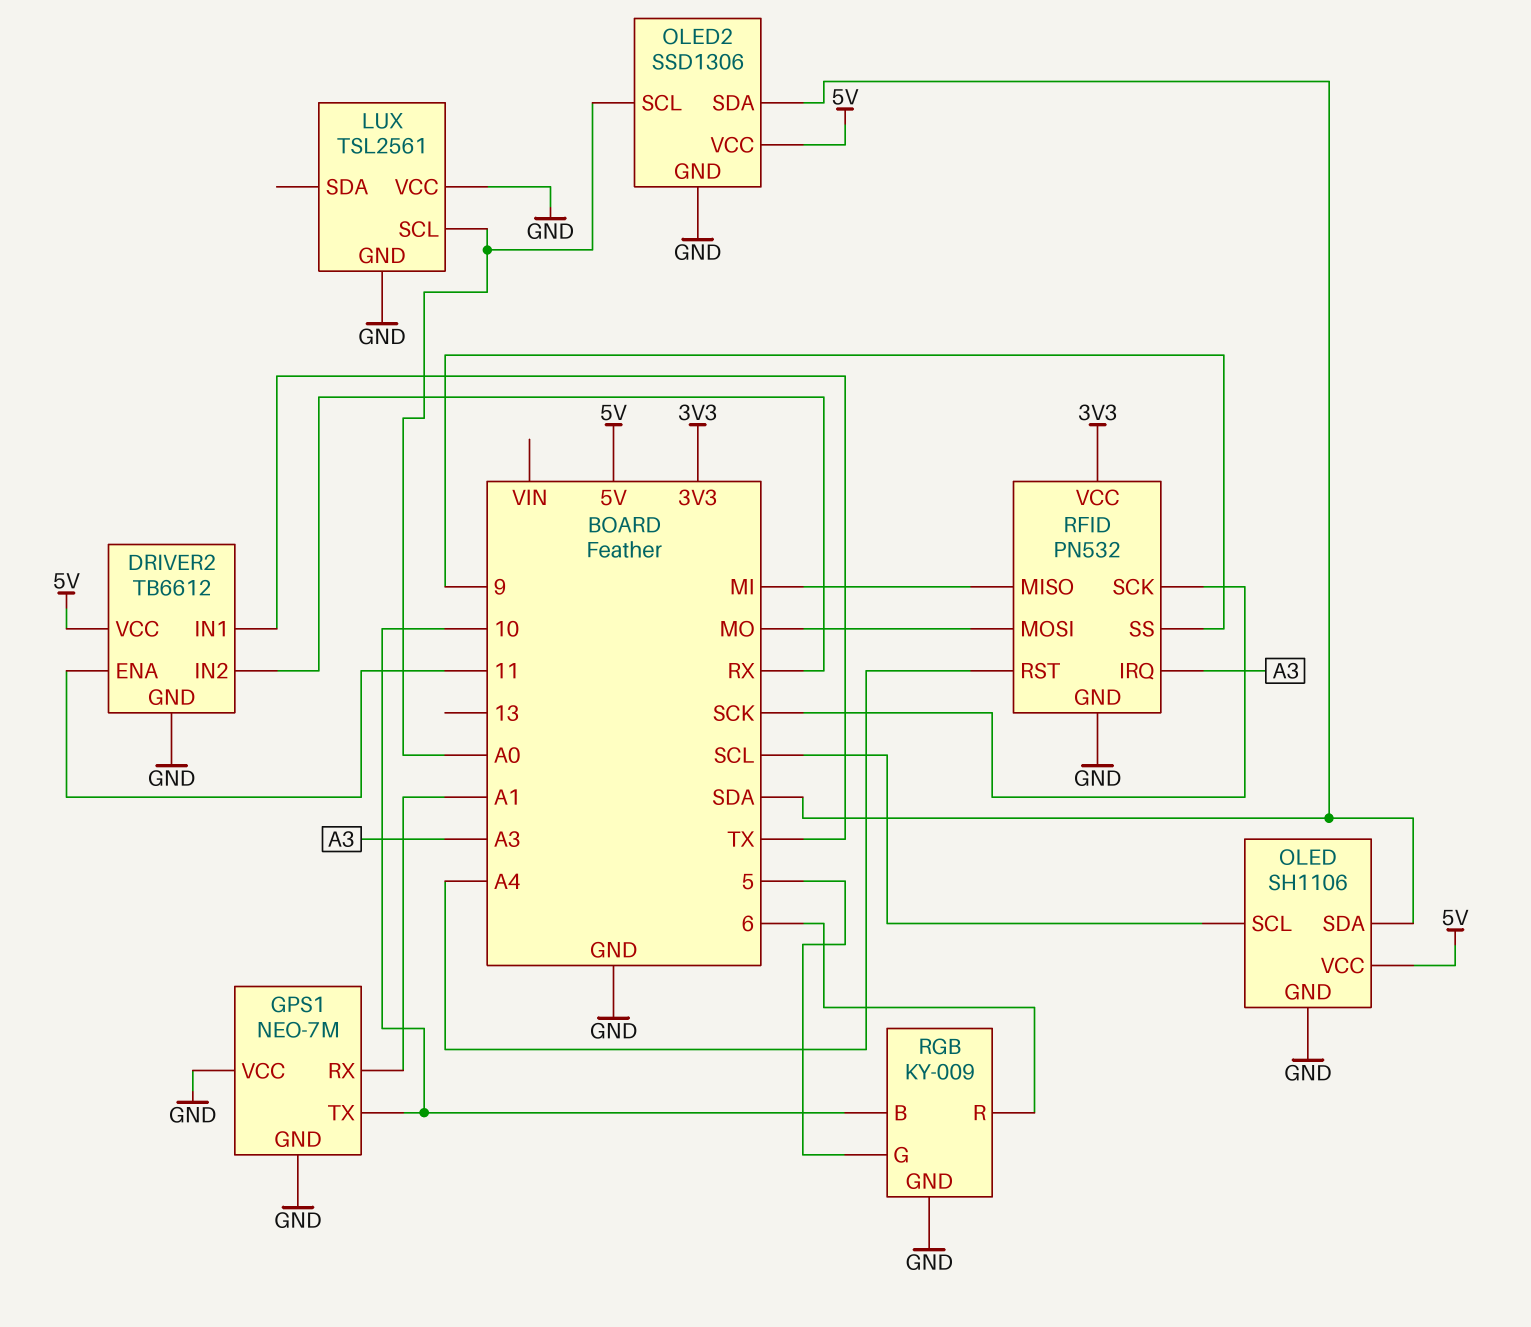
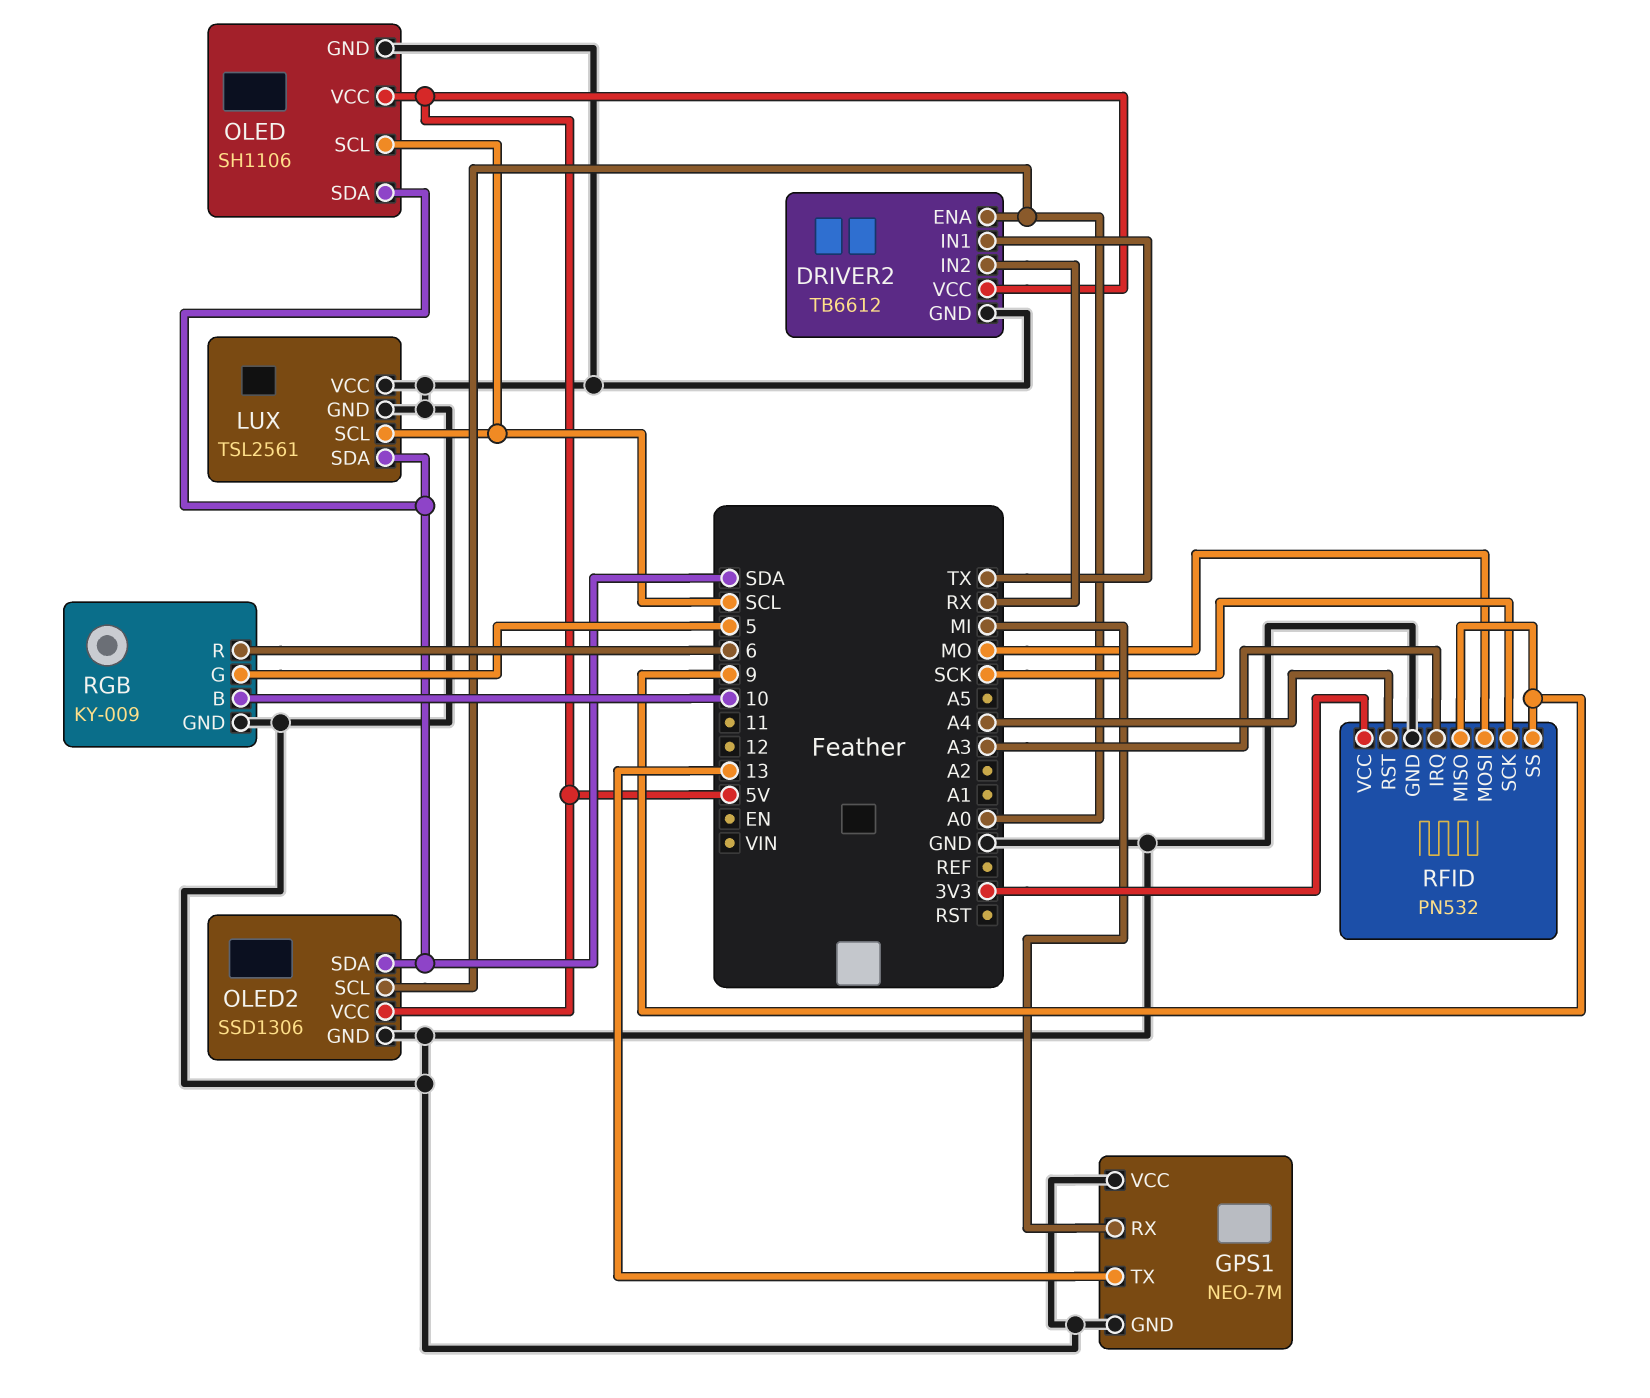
DRIVER2 pin ENA: 11 -> A0
GPS1 pin RX: A1 -> MI
GPS1 pin TX: 10 -> 13
LUX pin SCL: A0 -> SCL
LUX pin SDA: none -> SDA
RFID pin MISO: MI -> 9

